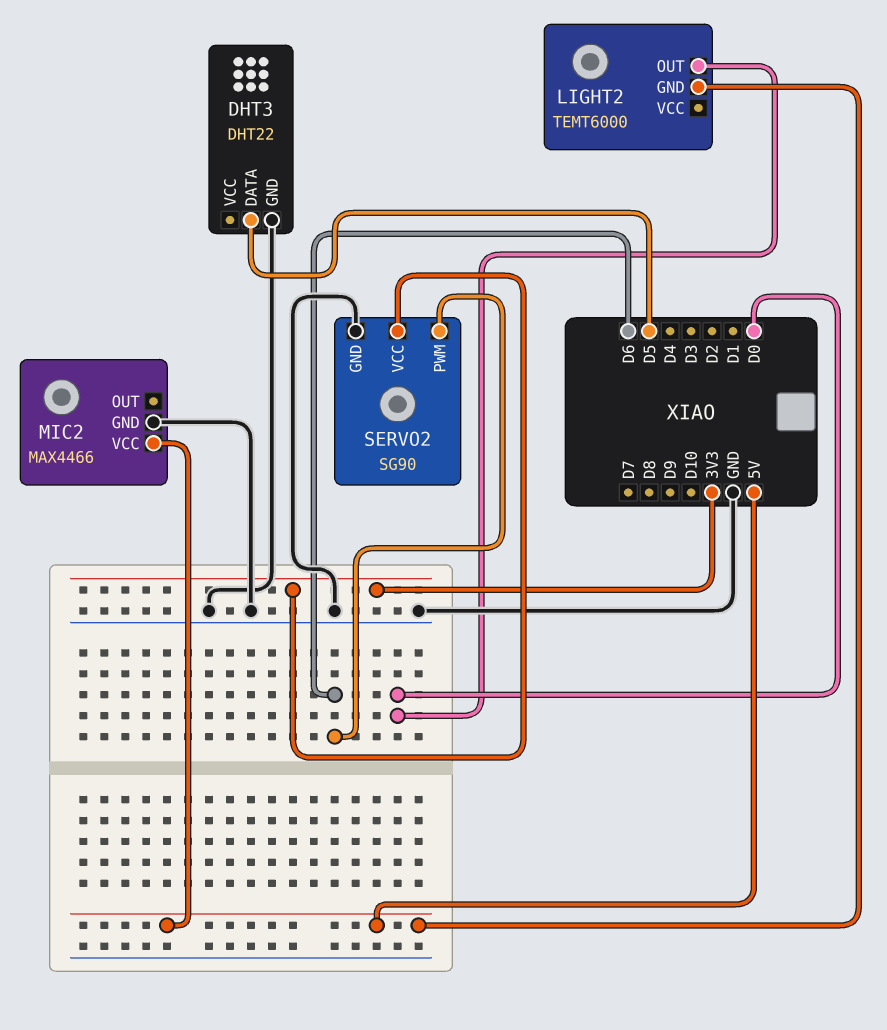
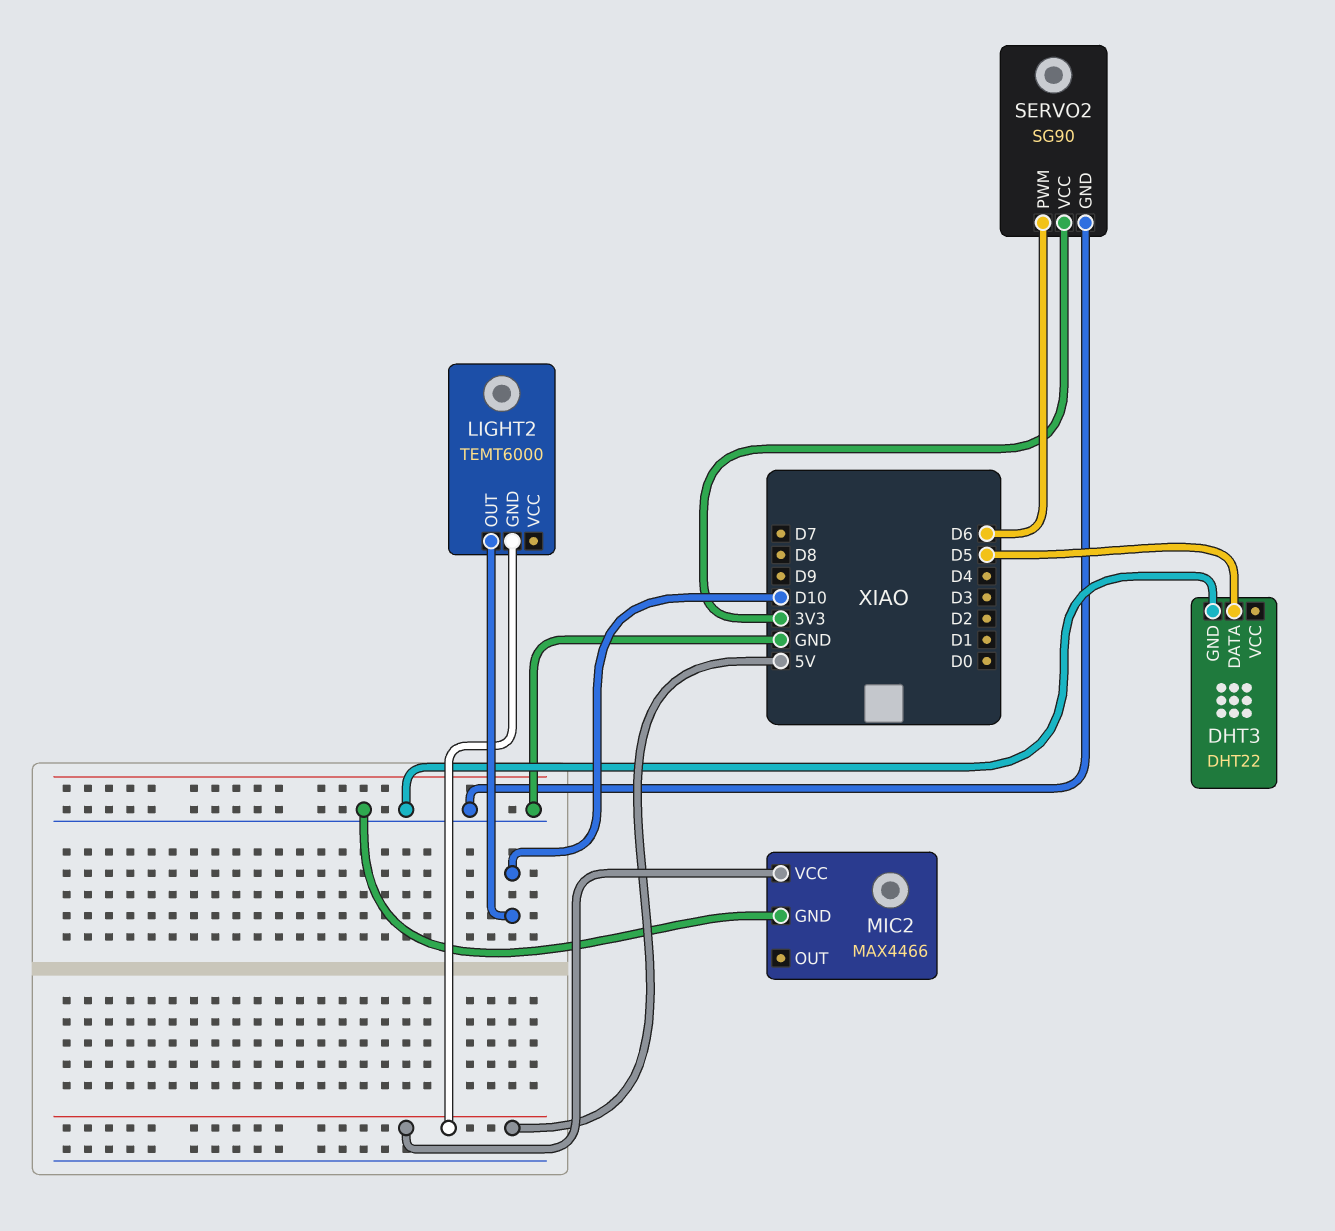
LIGHT2 pin OUT: D0 -> D10

